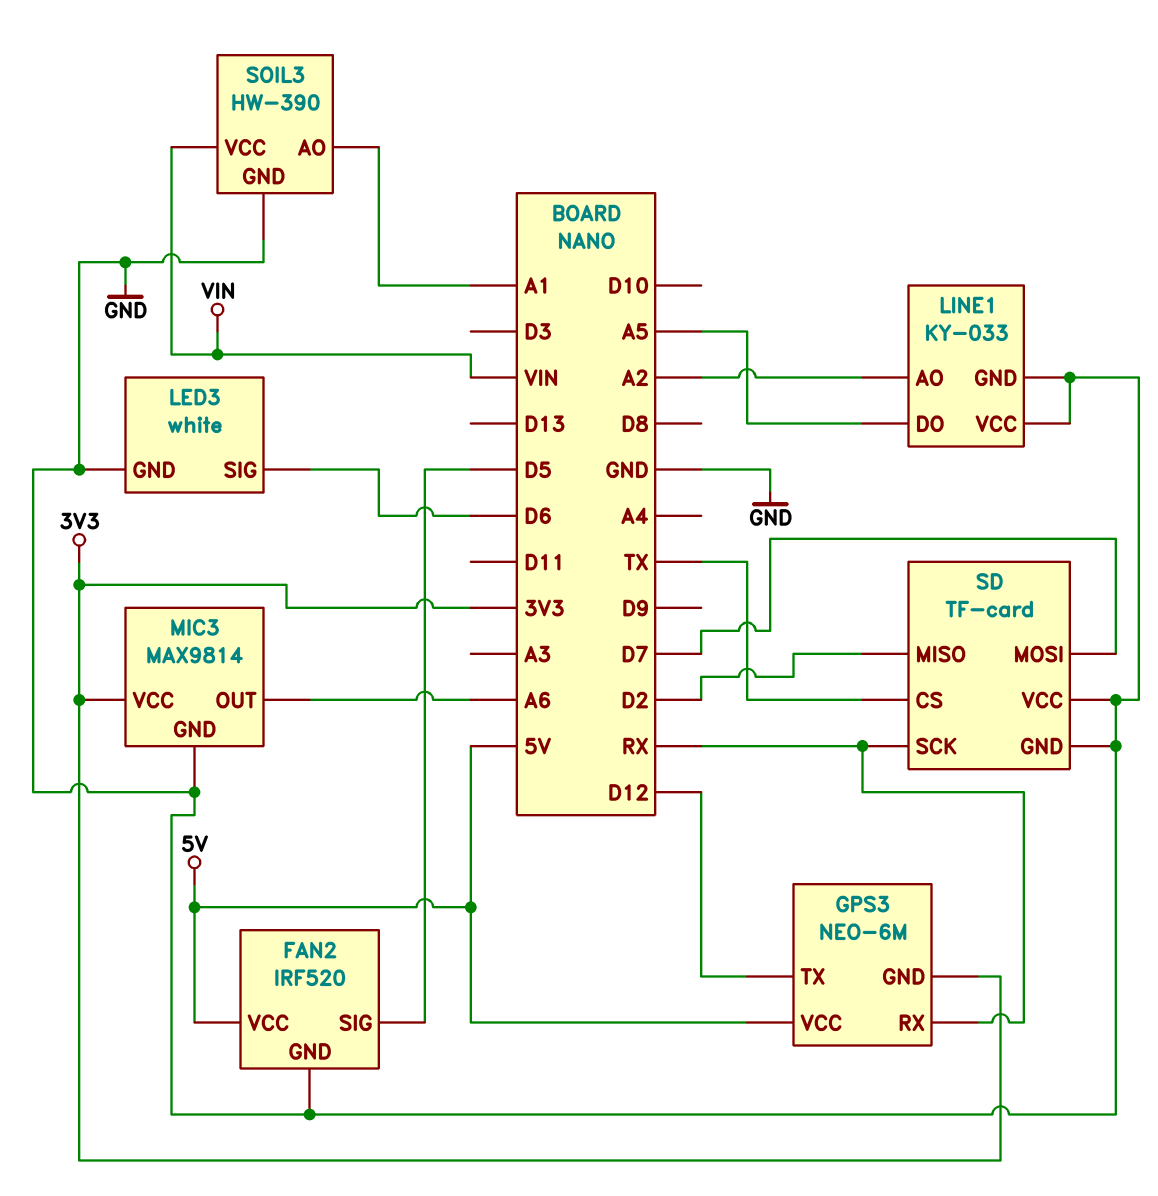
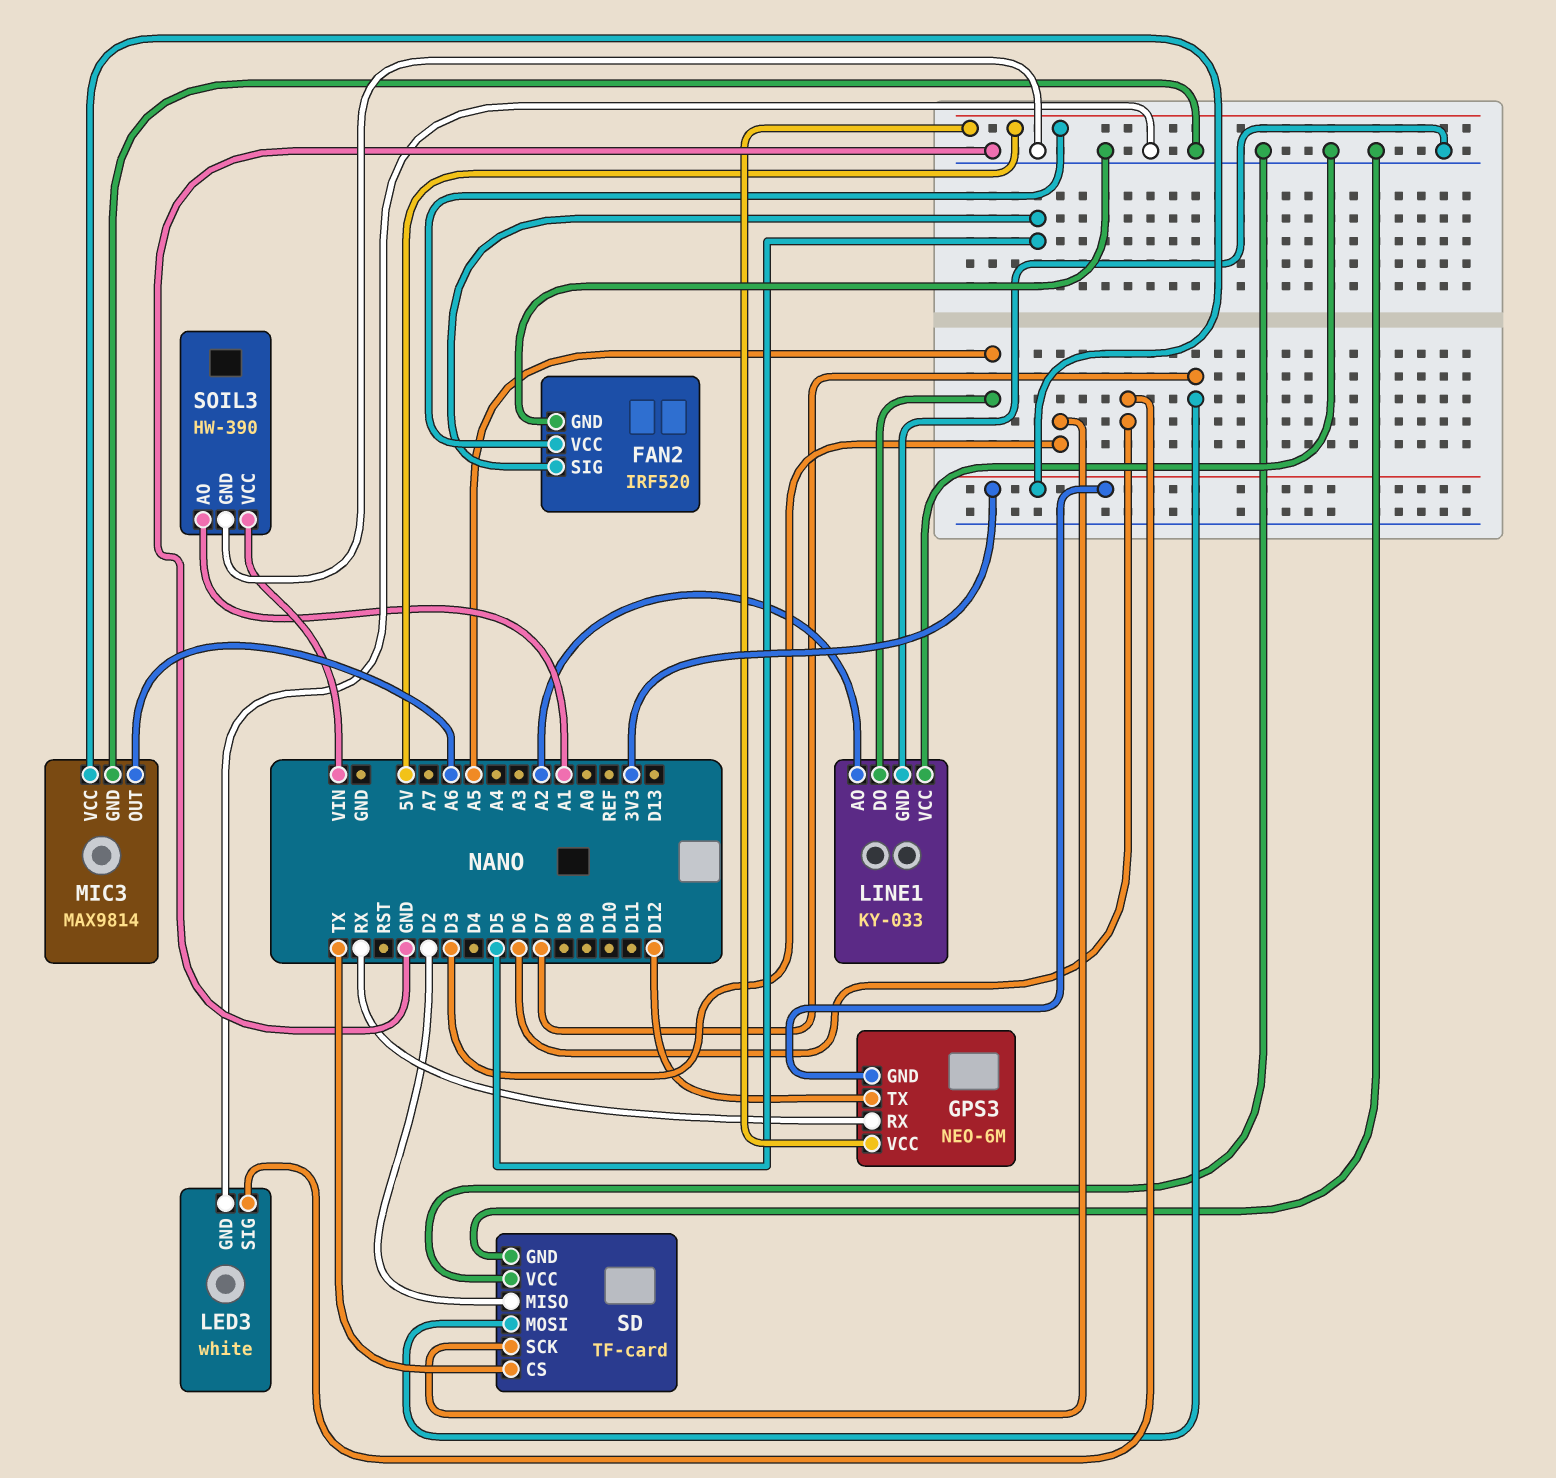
SD pin SCK: RX -> D3

